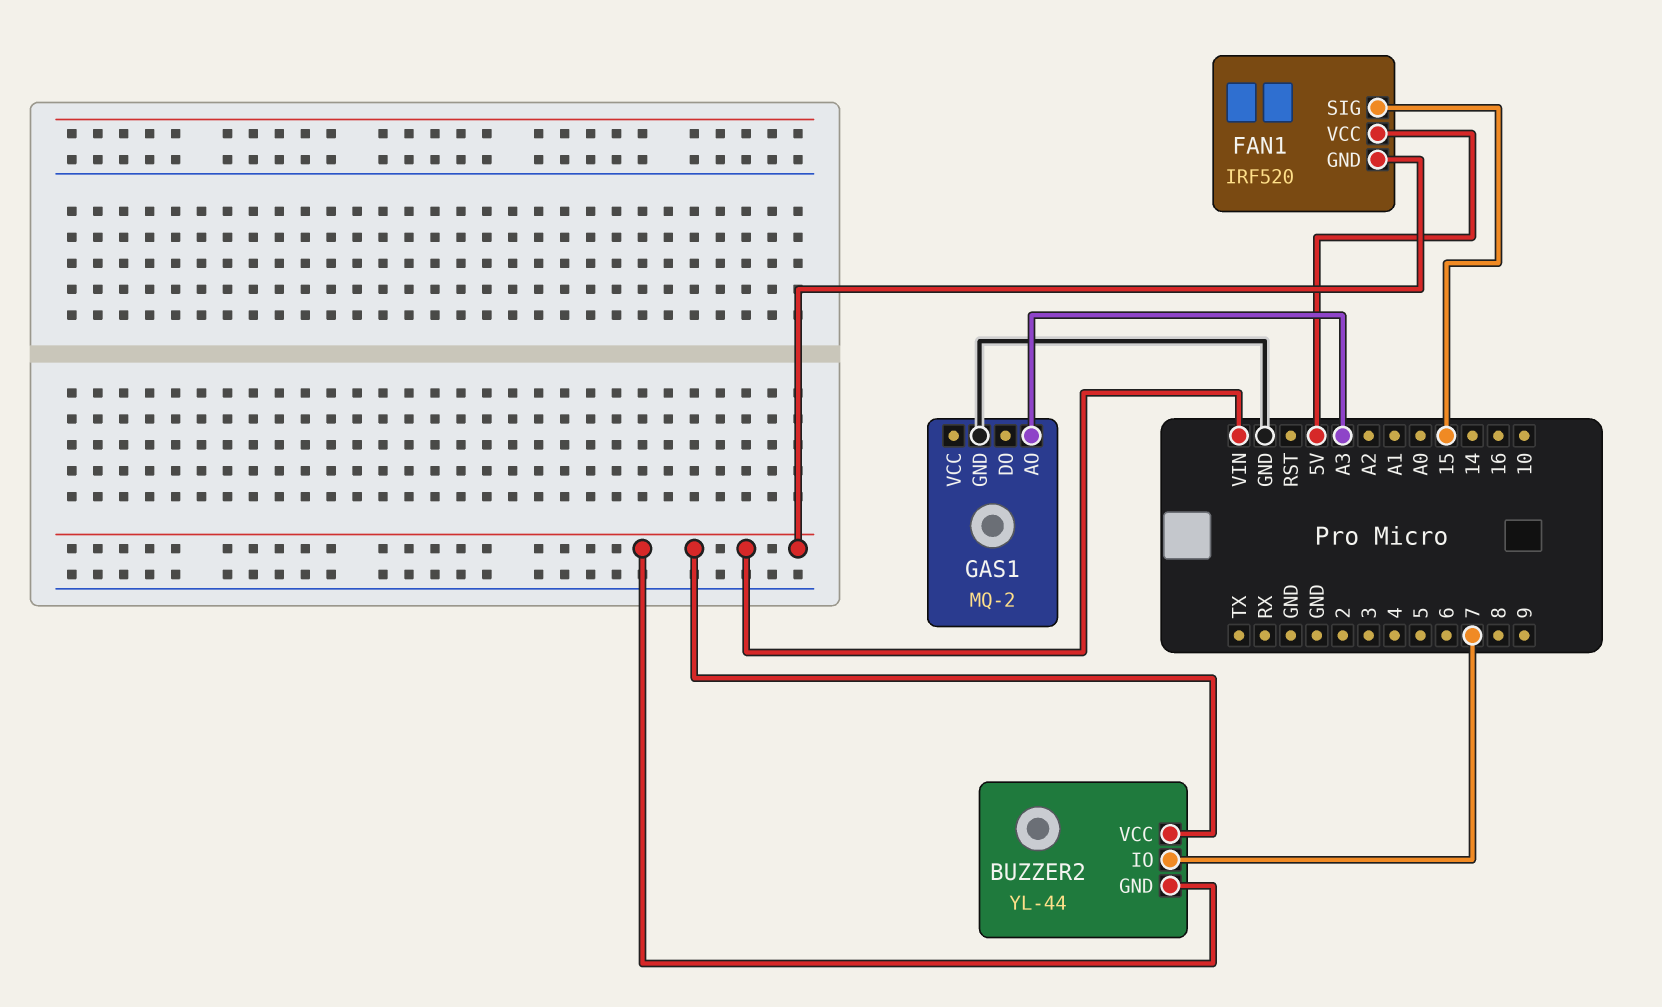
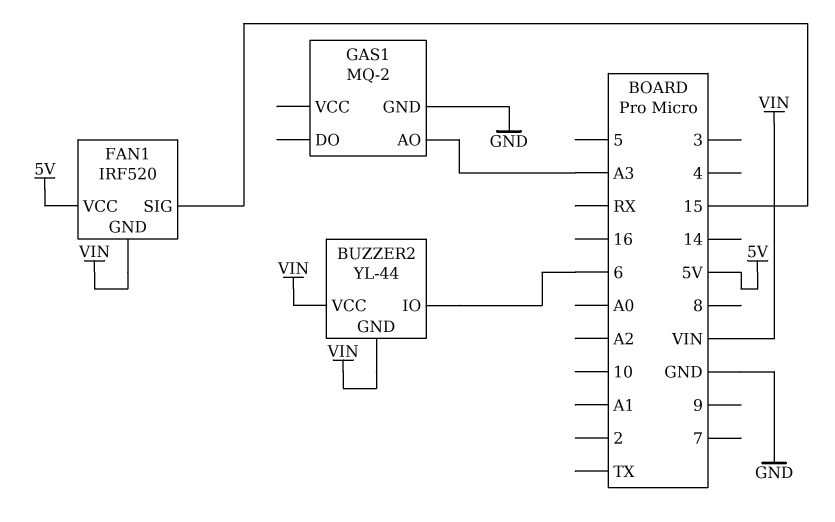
BUZZER2 pin IO: 7 -> 6

